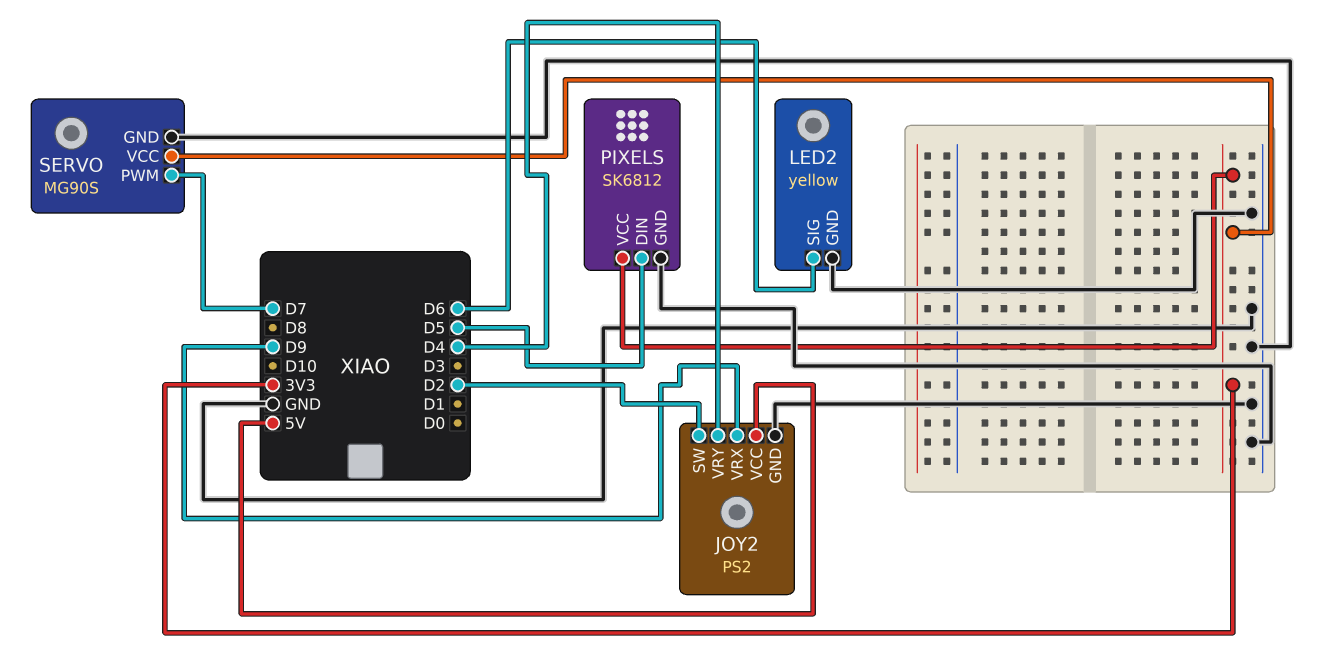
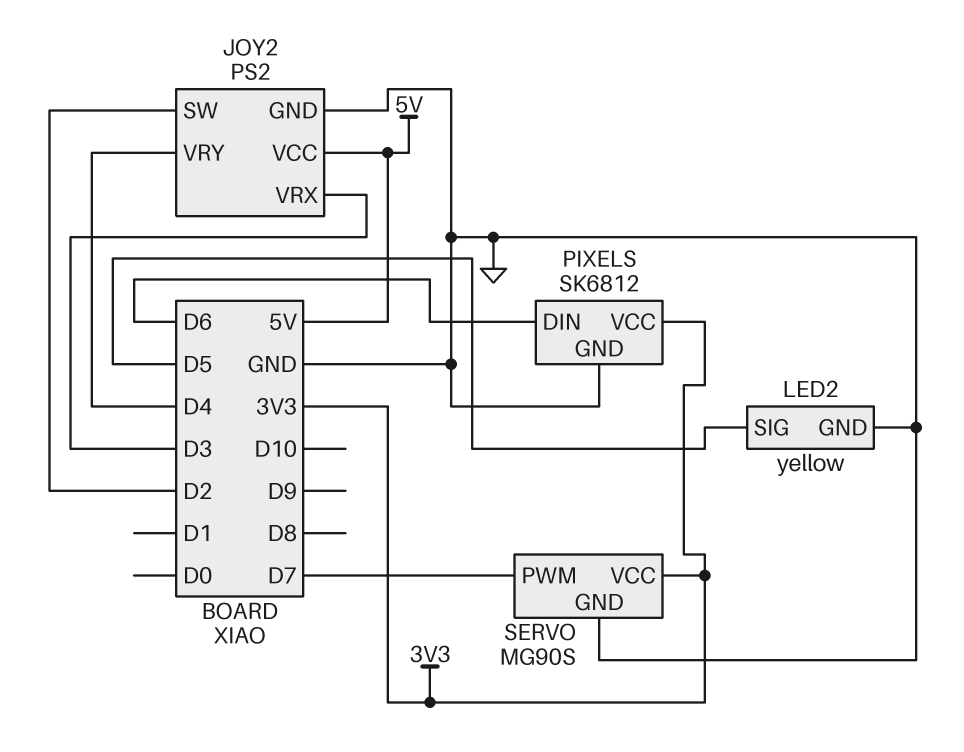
JOY2 pin VRX: D9 -> D3
LED2 pin SIG: D6 -> D5
PIXELS pin DIN: D5 -> D6

